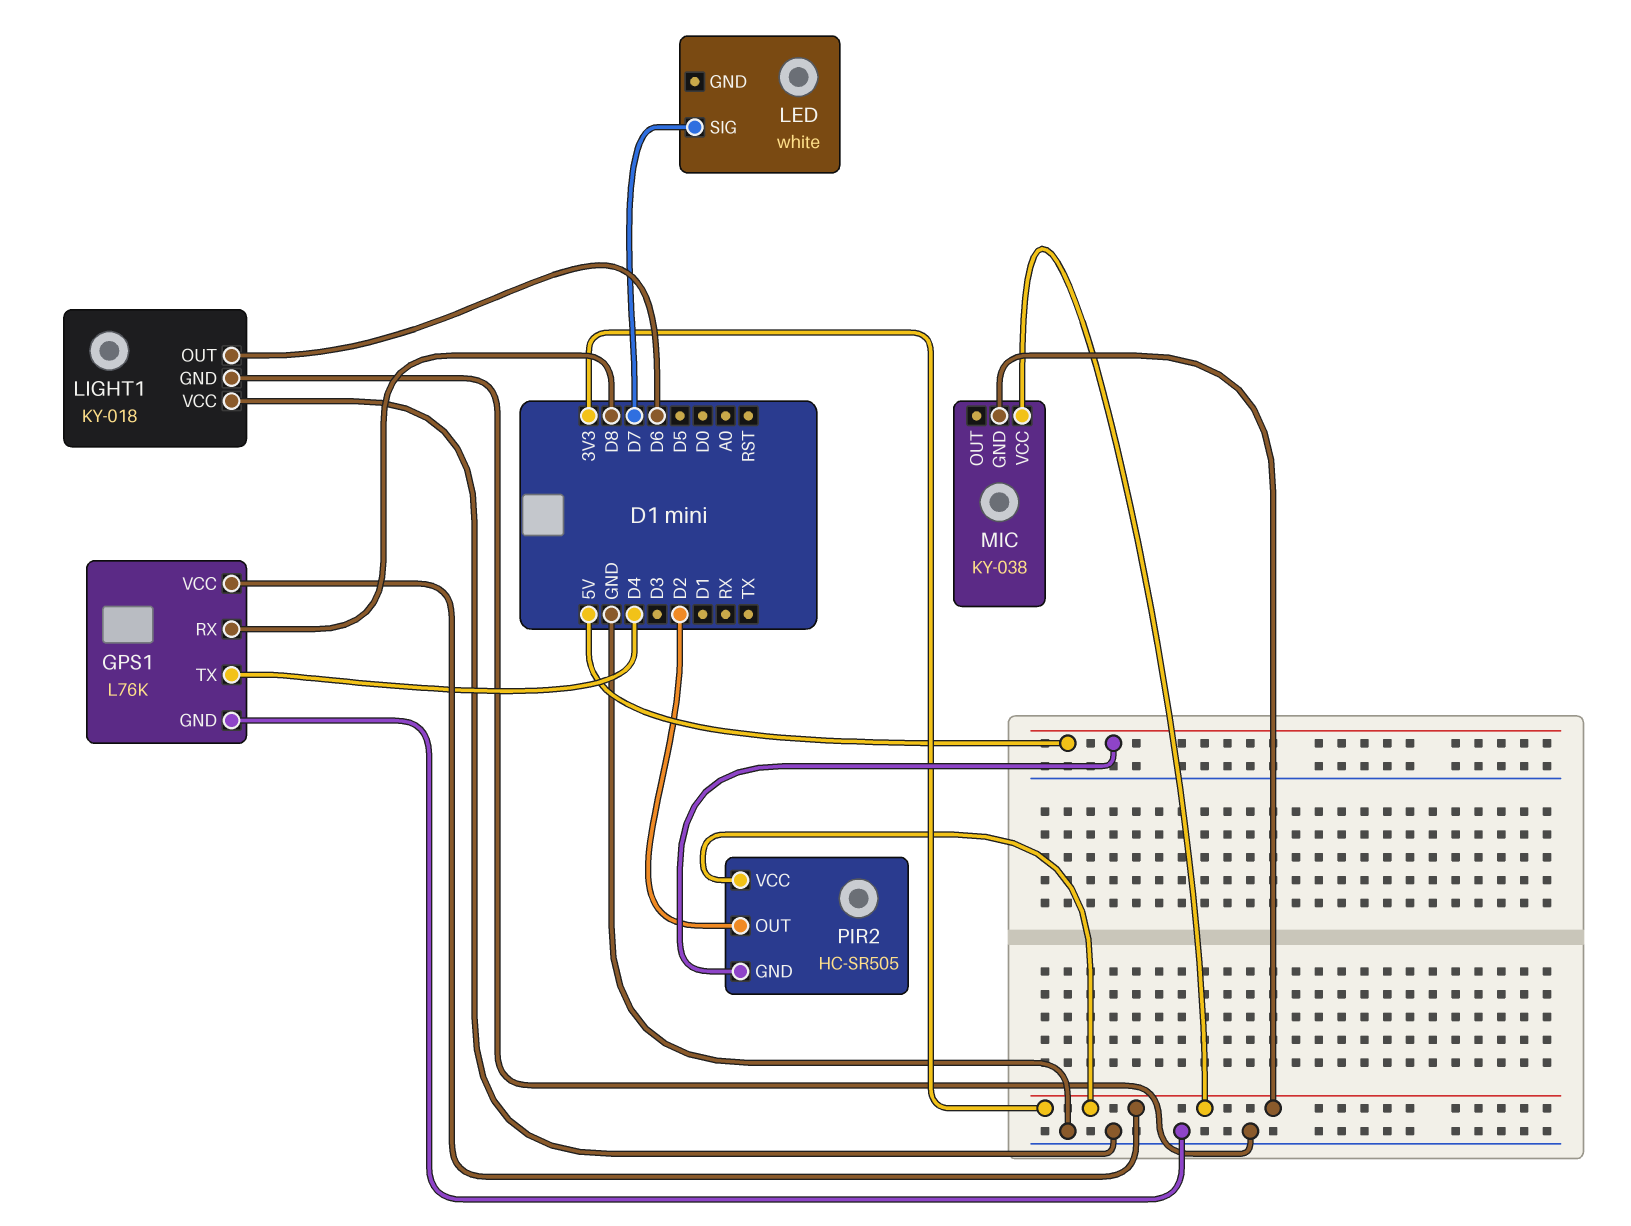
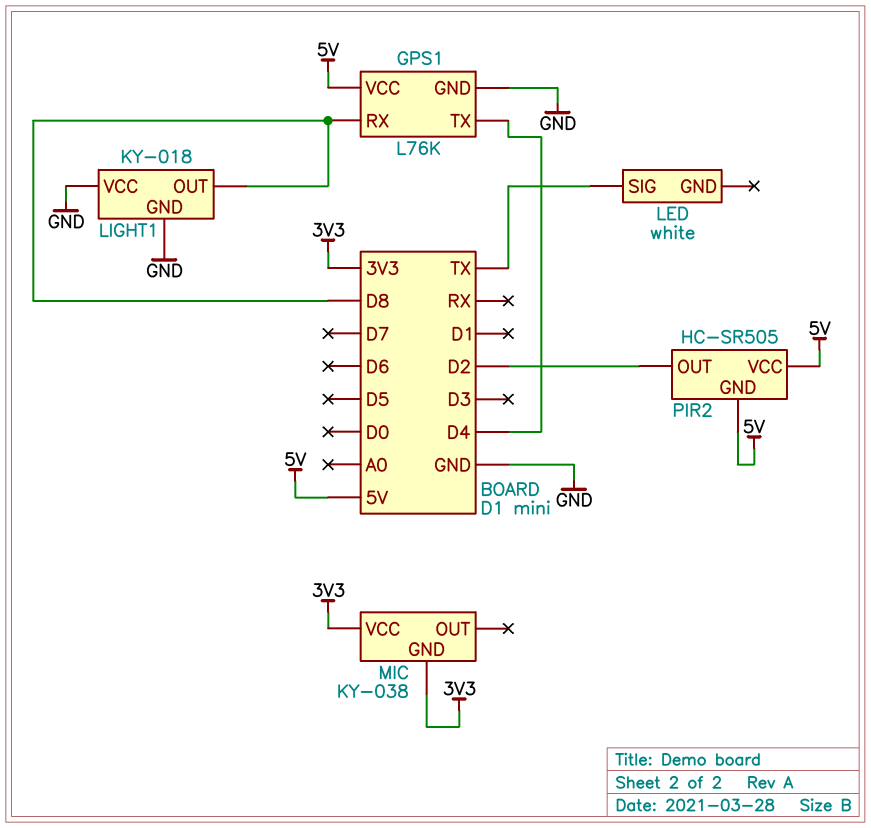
GPS1 pin VCC: 3V3 -> 5V
LED pin SIG: D7 -> TX
LIGHT1 pin OUT: D6 -> D8
PIR2 pin VCC: 3V3 -> 5V

